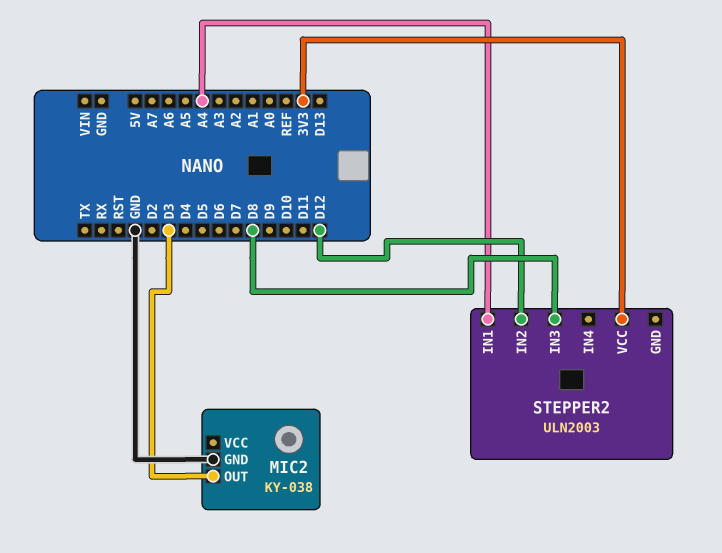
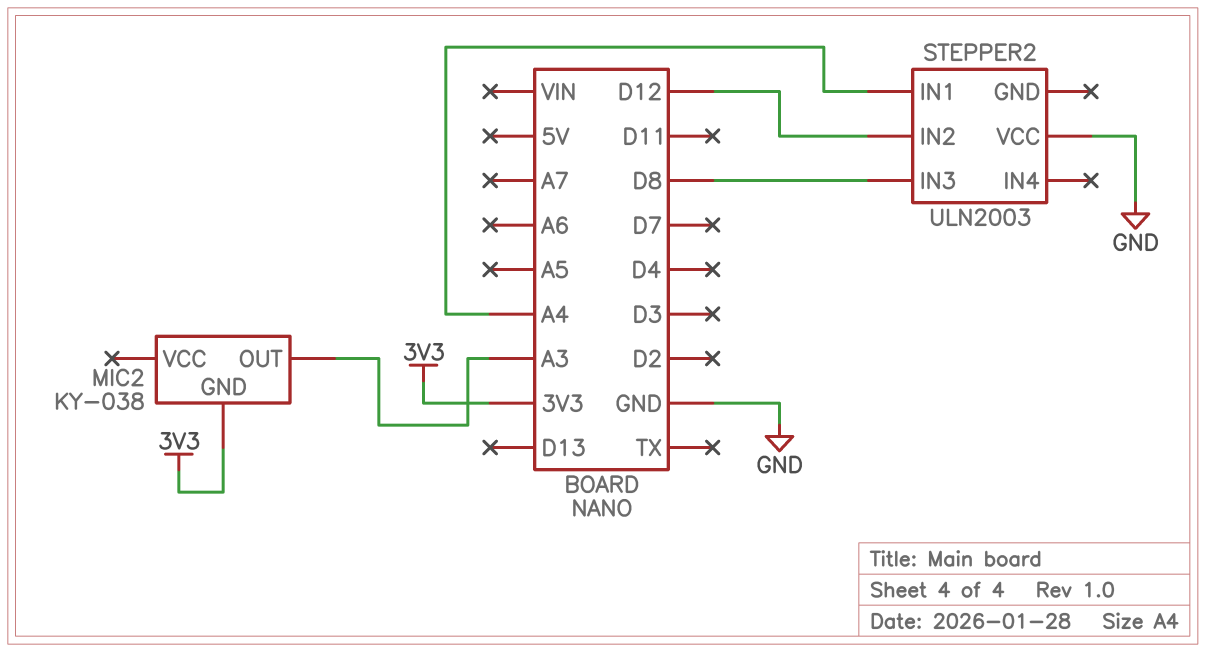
MIC2 pin GND: GND -> 3V3
MIC2 pin OUT: D3 -> A3
STEPPER2 pin VCC: 3V3 -> GND

